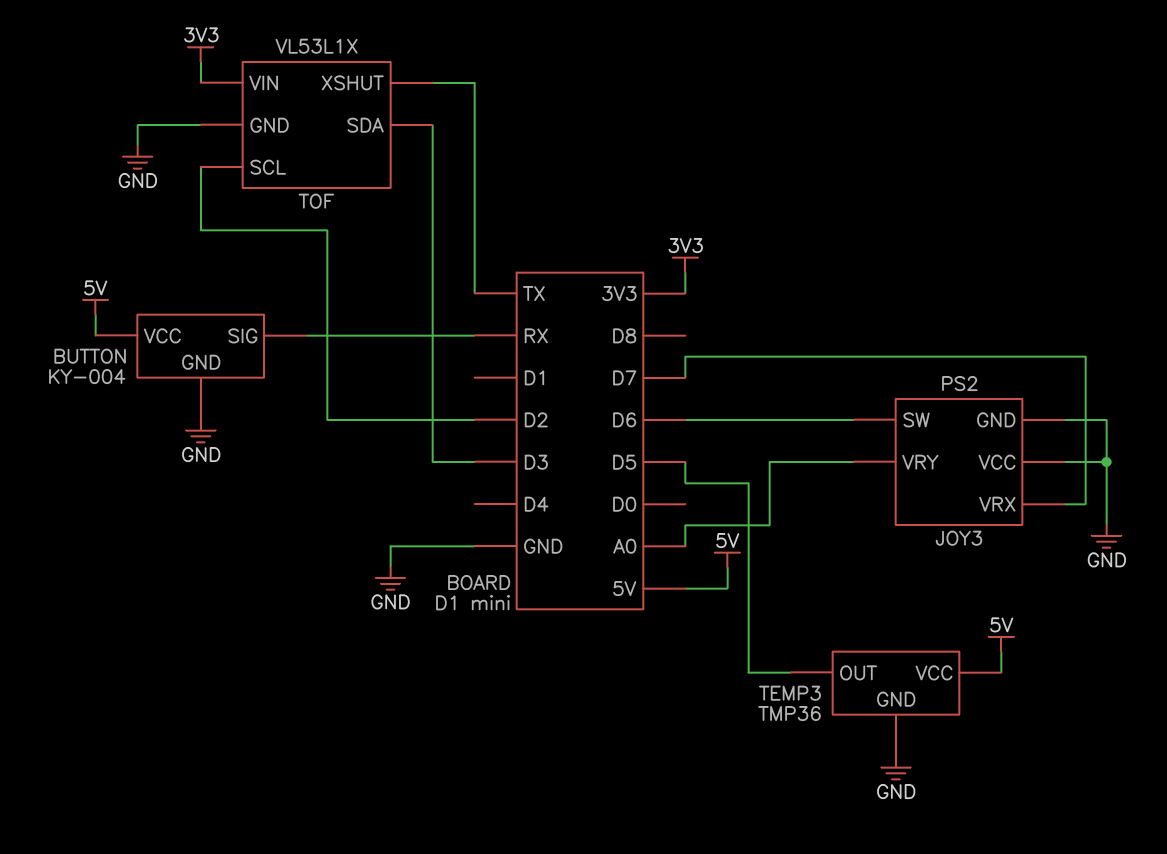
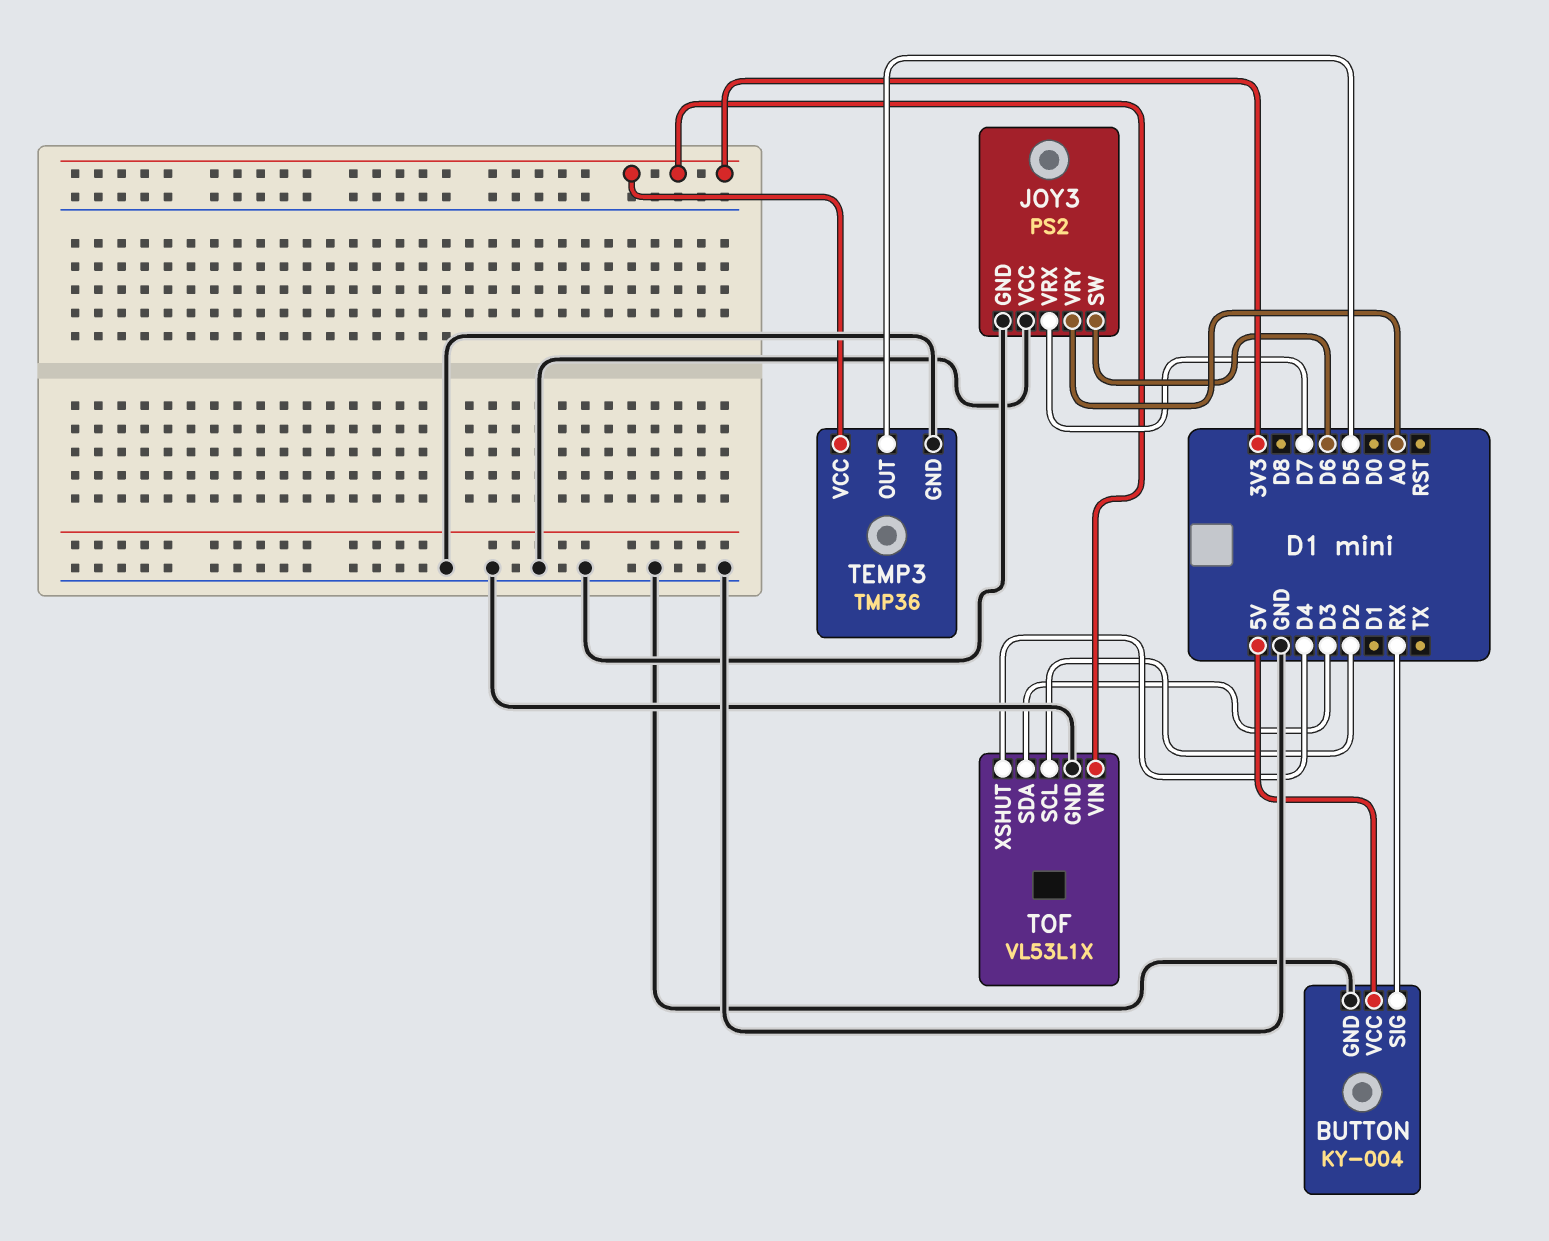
TEMP3 pin VCC: 5V -> 3V3
TOF pin XSHUT: TX -> D4

